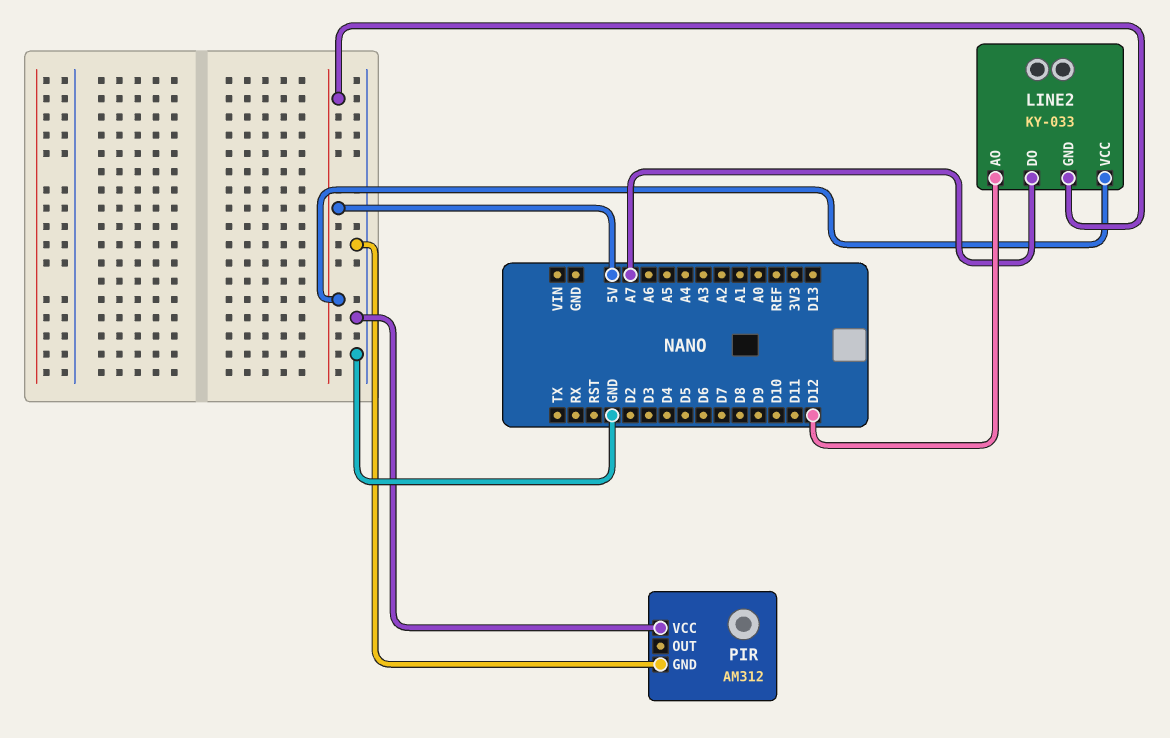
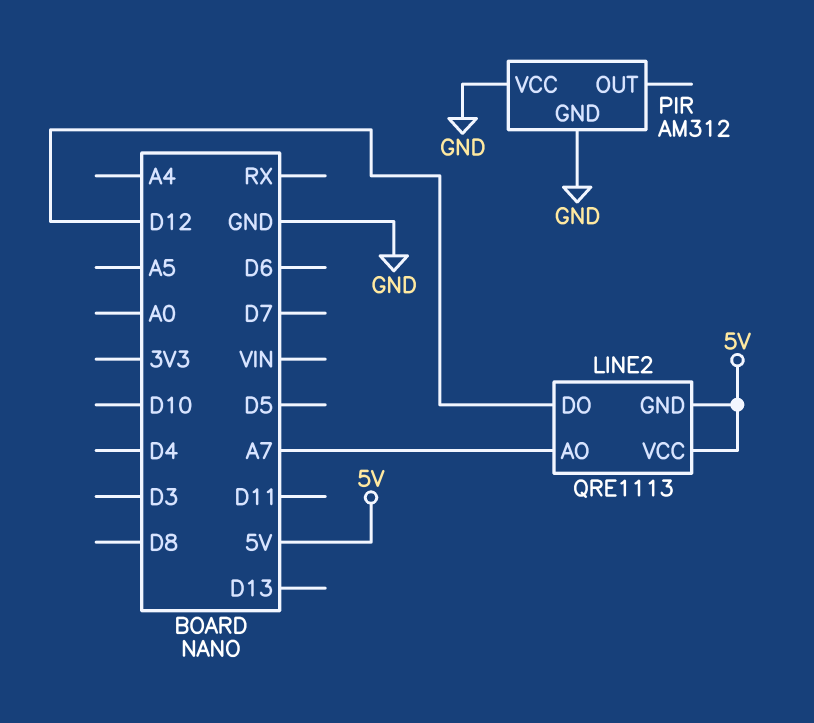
LINE2: KY-033 -> QRE1113
LINE2 pin AO: D12 -> A7
LINE2 pin DO: A7 -> D12

